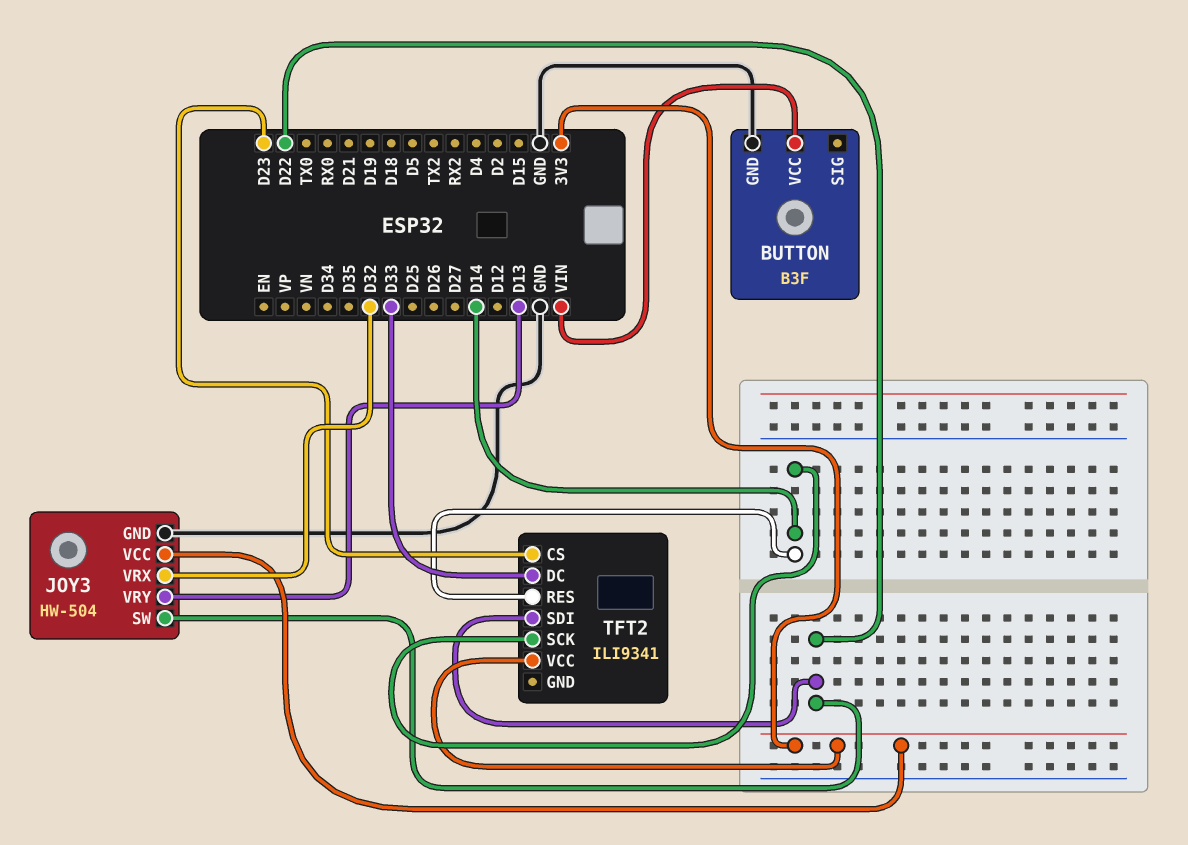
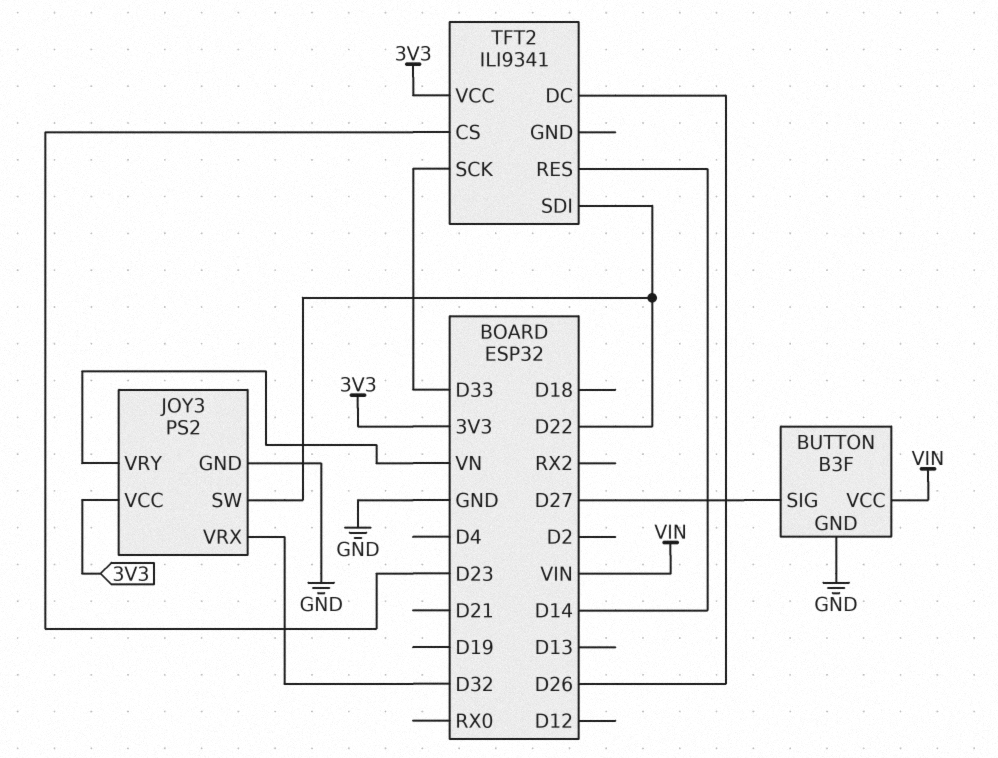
BUTTON pin SIG: none -> D27
JOY3: HW-504 -> PS2
JOY3 pin VRY: D13 -> VN
TFT2 pin DC: D33 -> D26
TFT2 pin SCK: D14 -> D33

